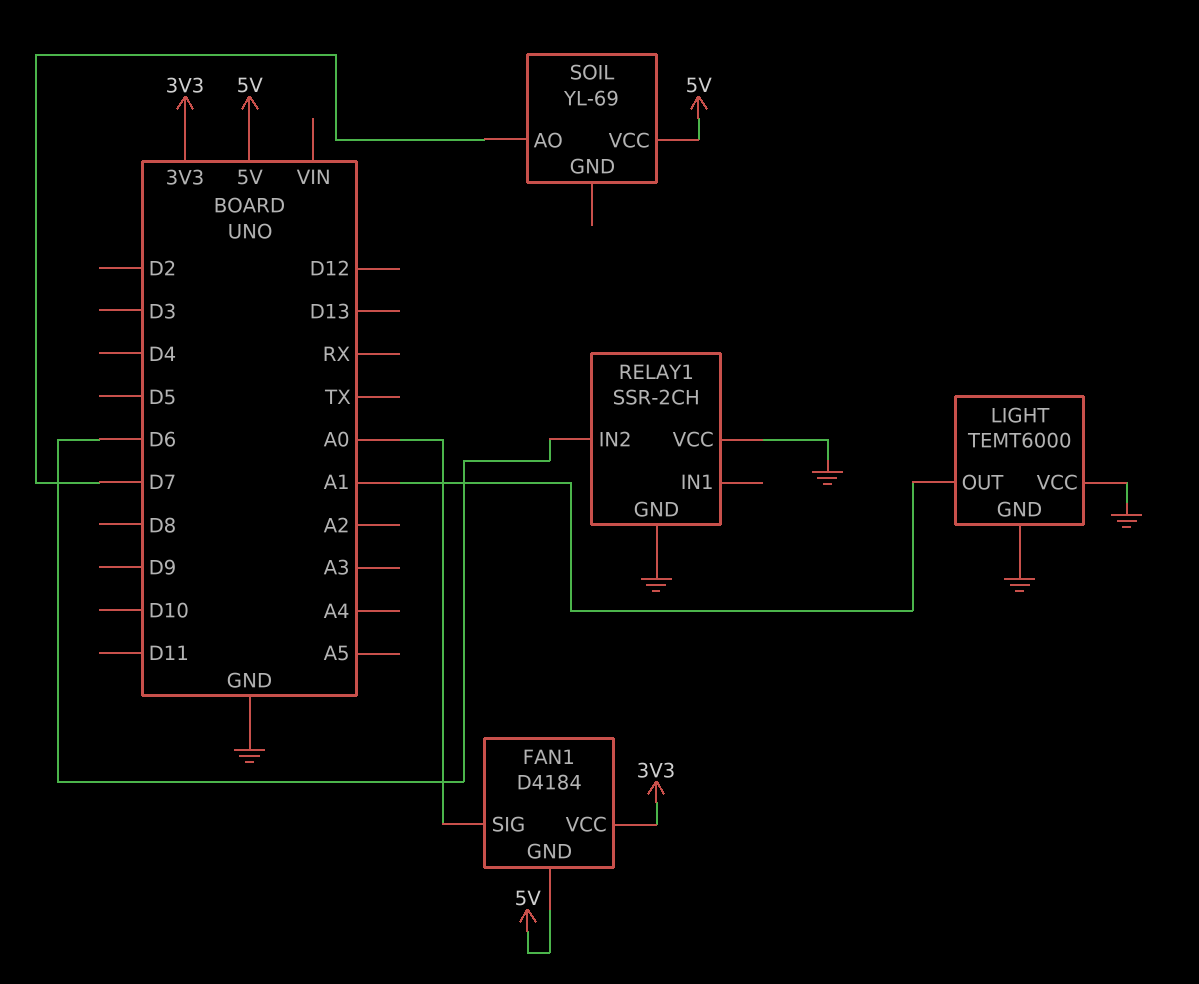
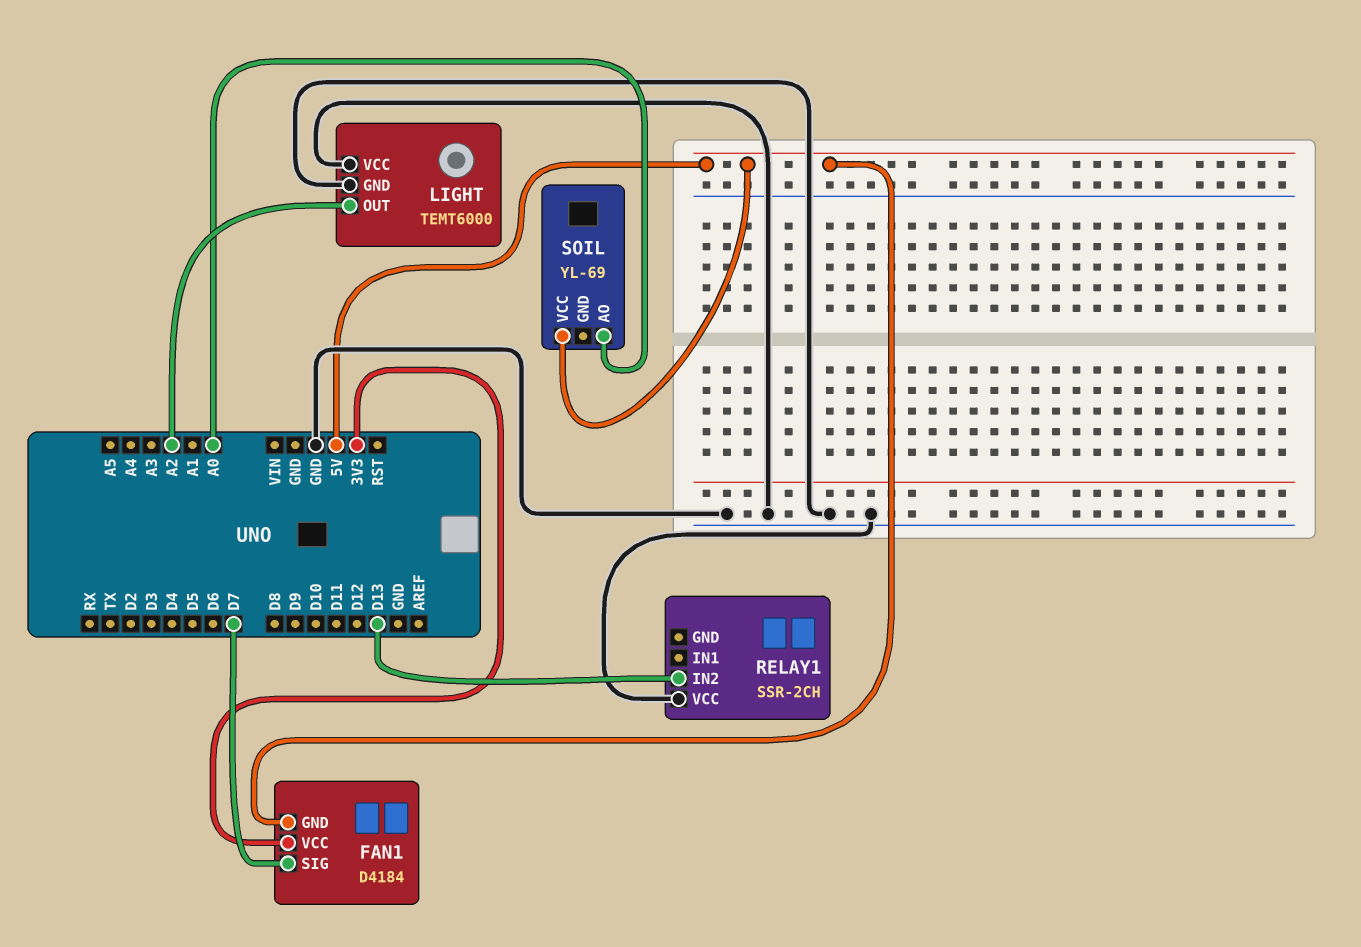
FAN1 pin SIG: A0 -> D7
LIGHT pin OUT: A1 -> A2
RELAY1 pin GND: GND -> none
RELAY1 pin IN2: D6 -> D13
SOIL pin AO: D7 -> A0

